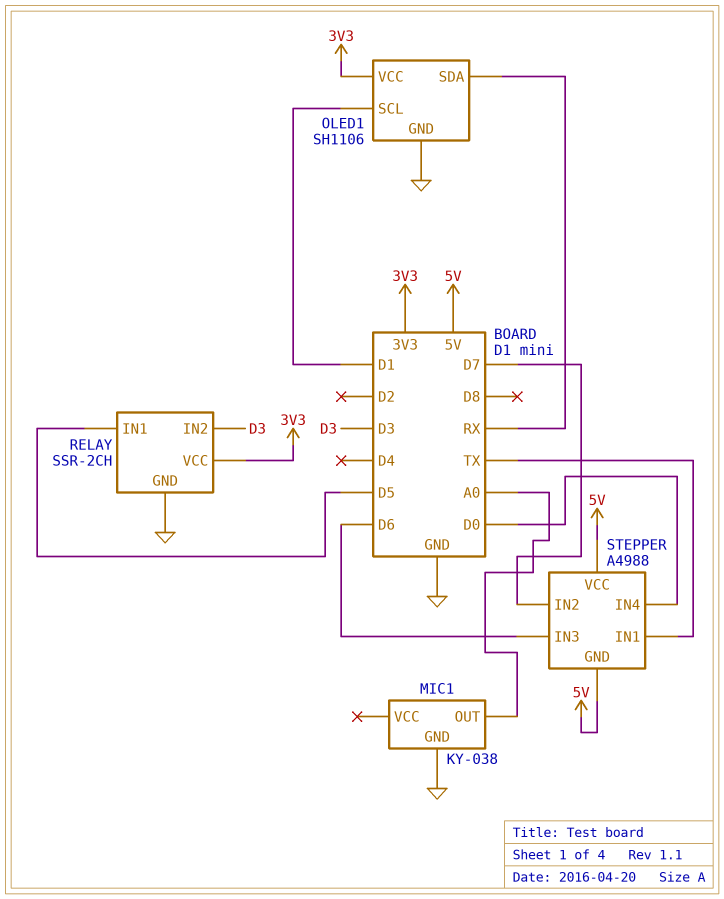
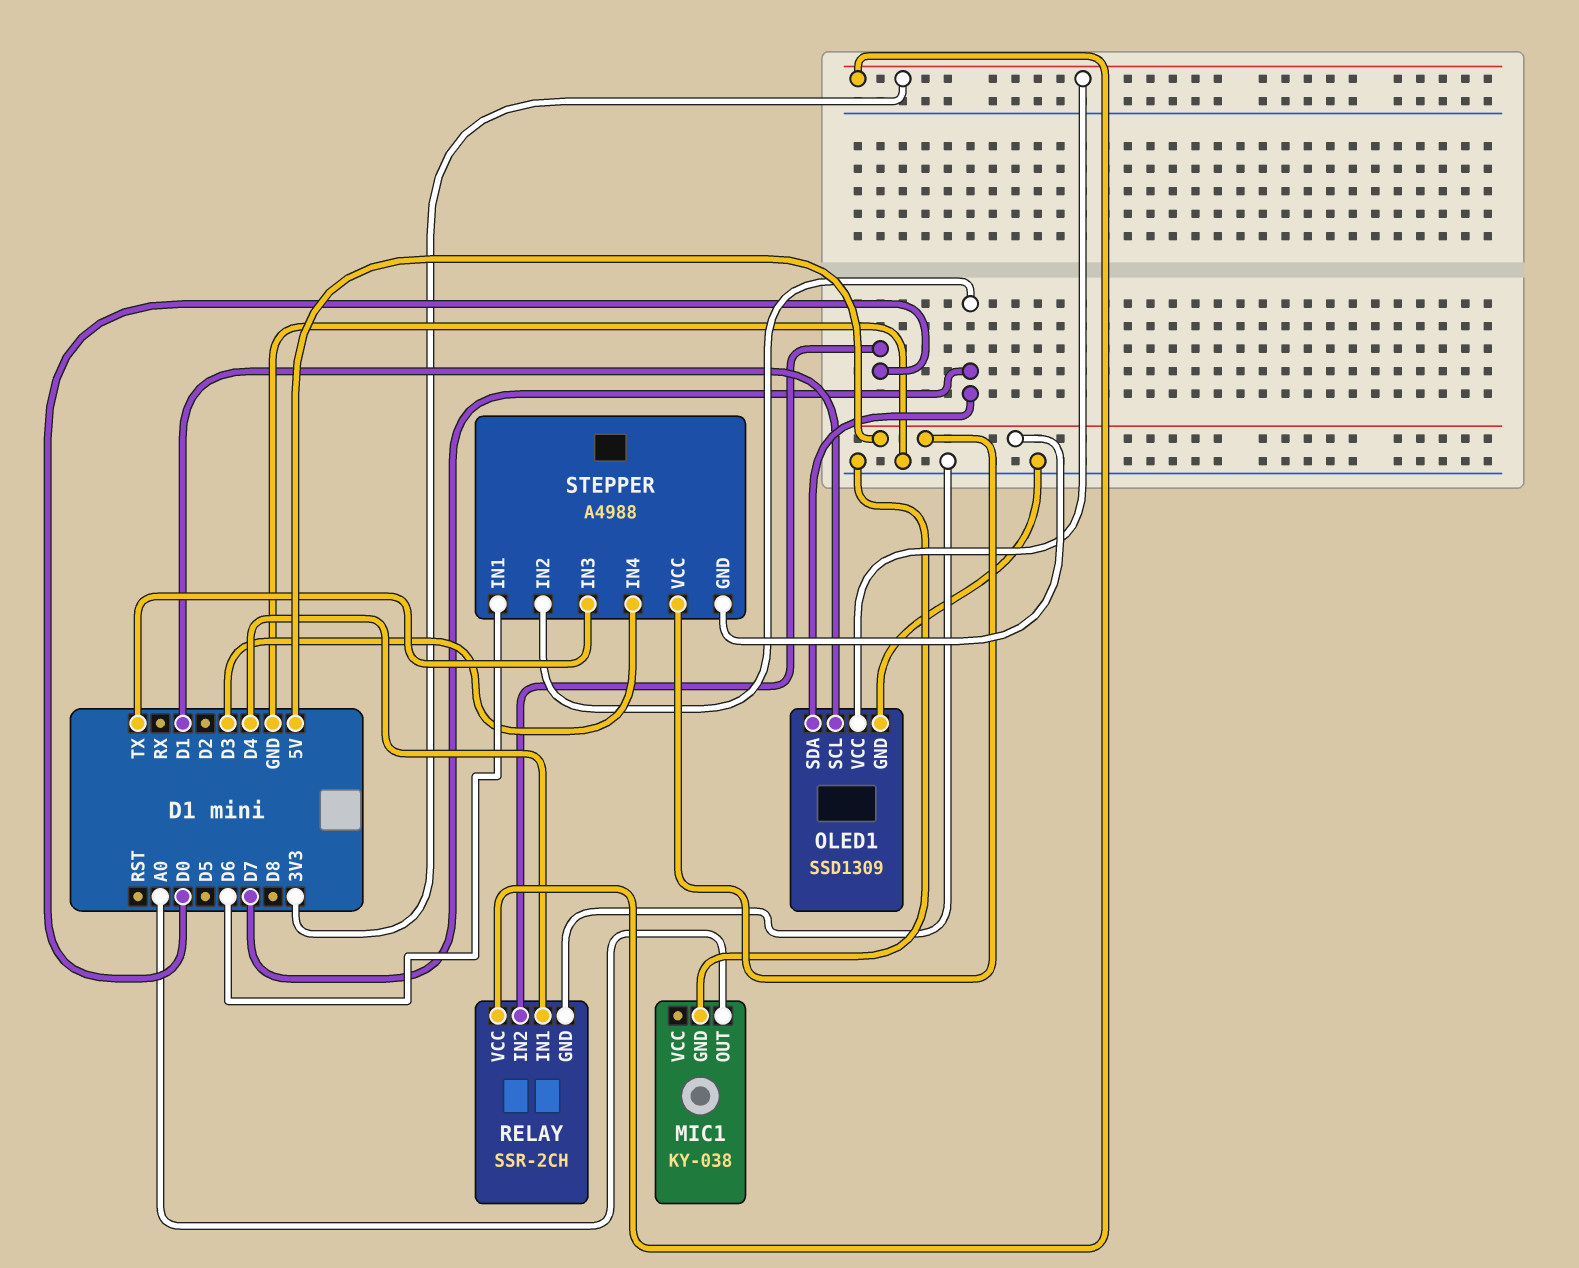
OLED1: SH1106 -> SSD1309
OLED1 pin SDA: RX -> D7
RELAY pin IN1: D5 -> D4
RELAY pin IN2: D3 -> D0
STEPPER pin IN1: TX -> D6
STEPPER pin IN3: D6 -> TX
STEPPER pin IN4: D0 -> D3

